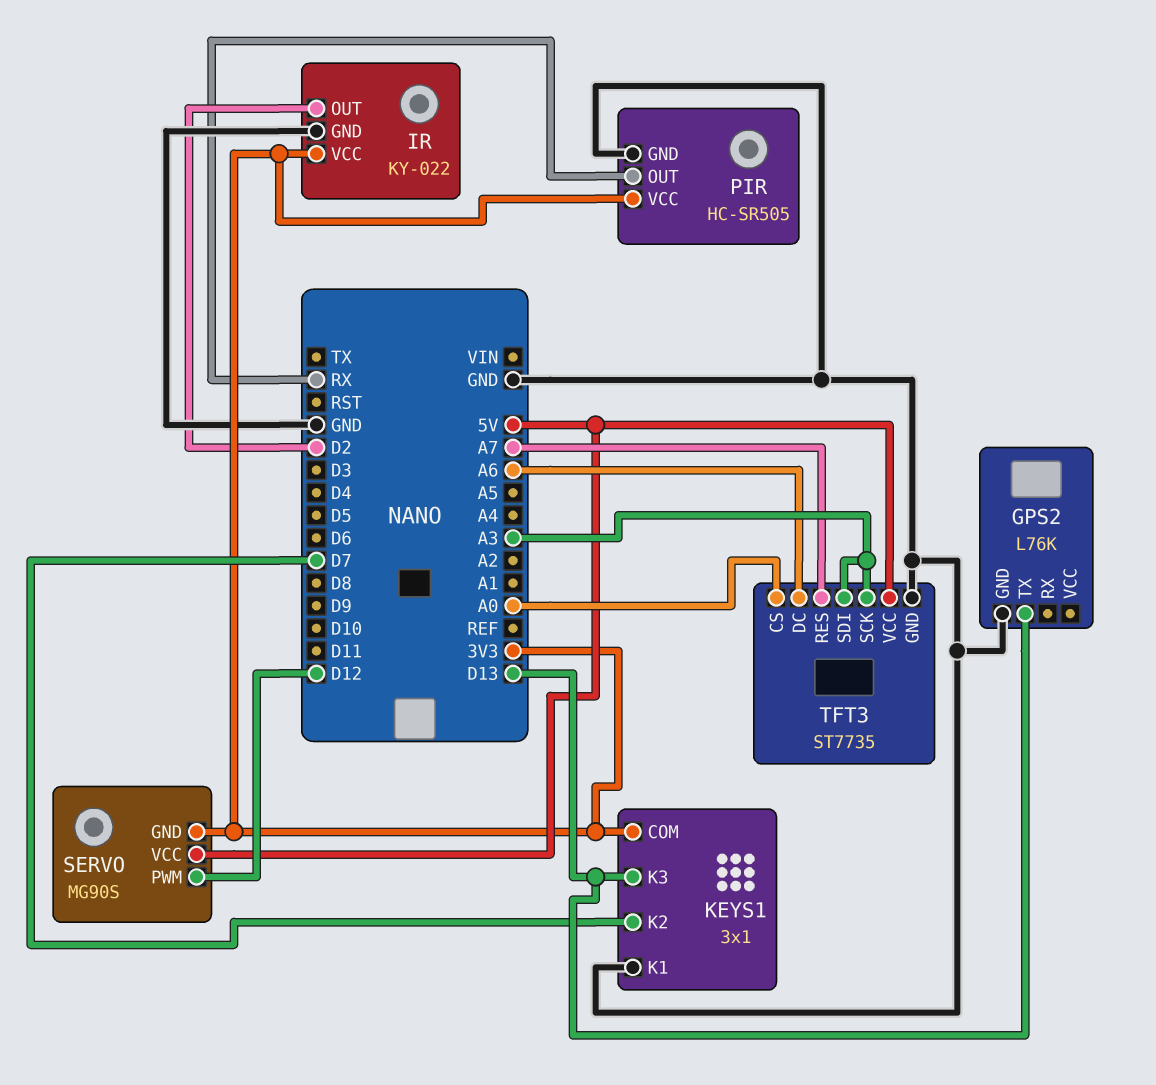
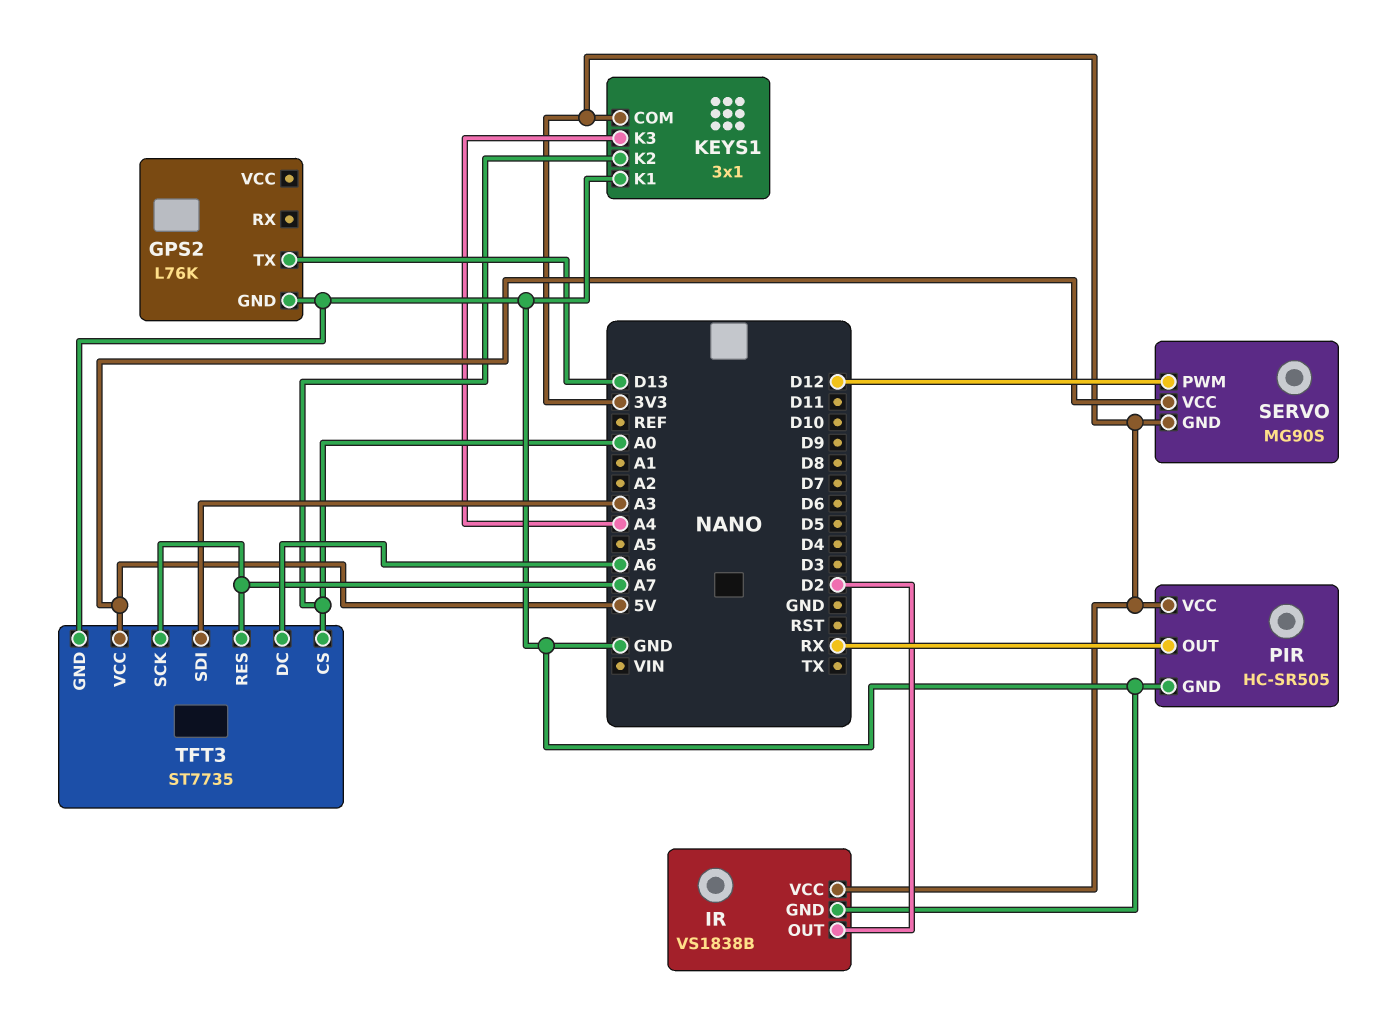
IR: KY-022 -> VS1838B
KEYS1 pin K2: D7 -> A0
KEYS1 pin K3: D13 -> A4
TFT3 pin SCK: A3 -> A7

